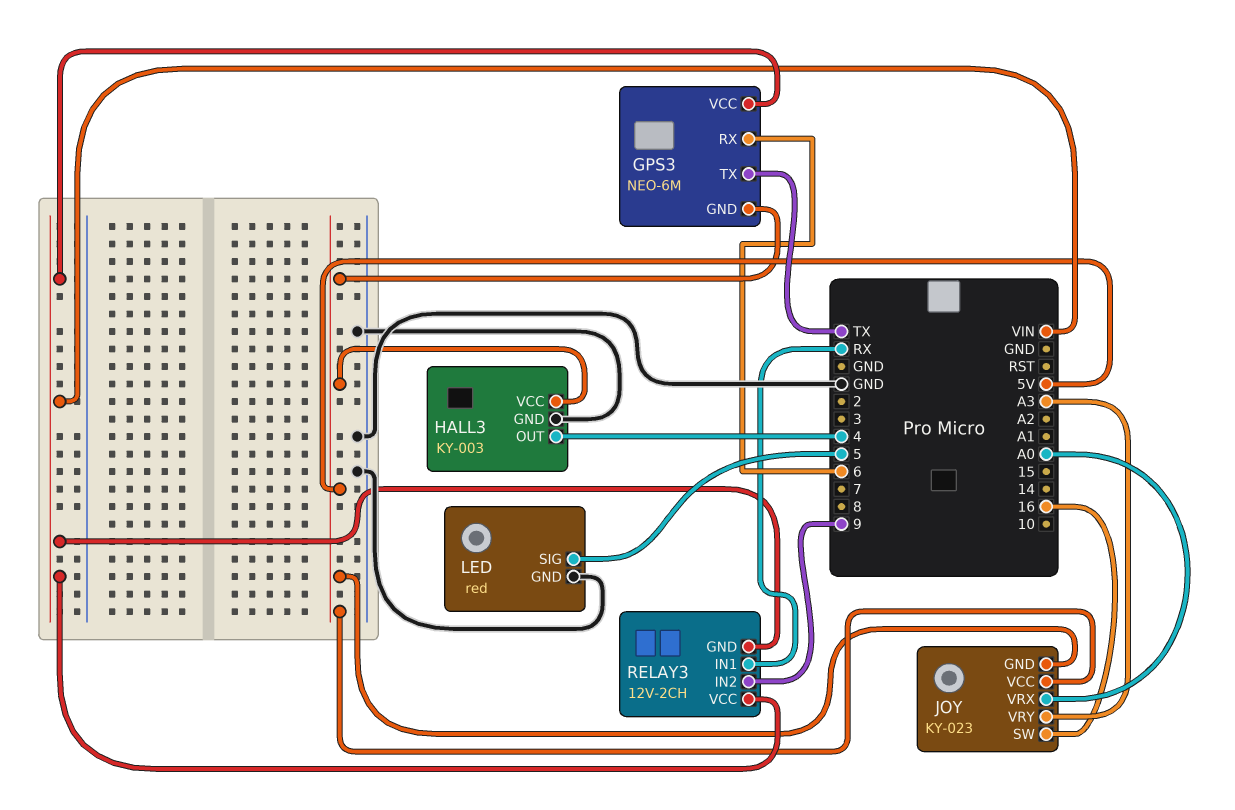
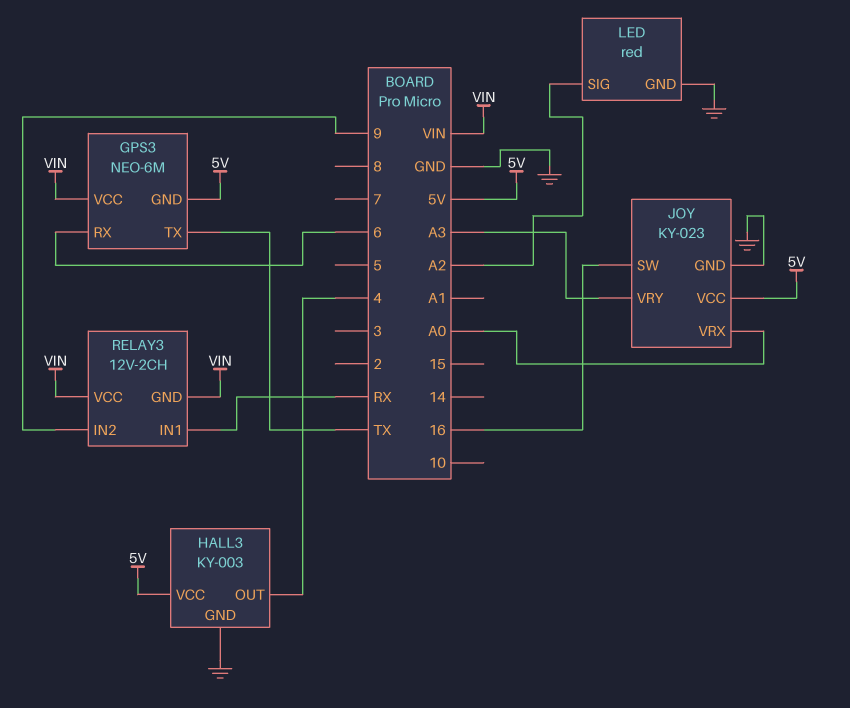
JOY pin GND: 5V -> GND
LED pin SIG: 5 -> A2

